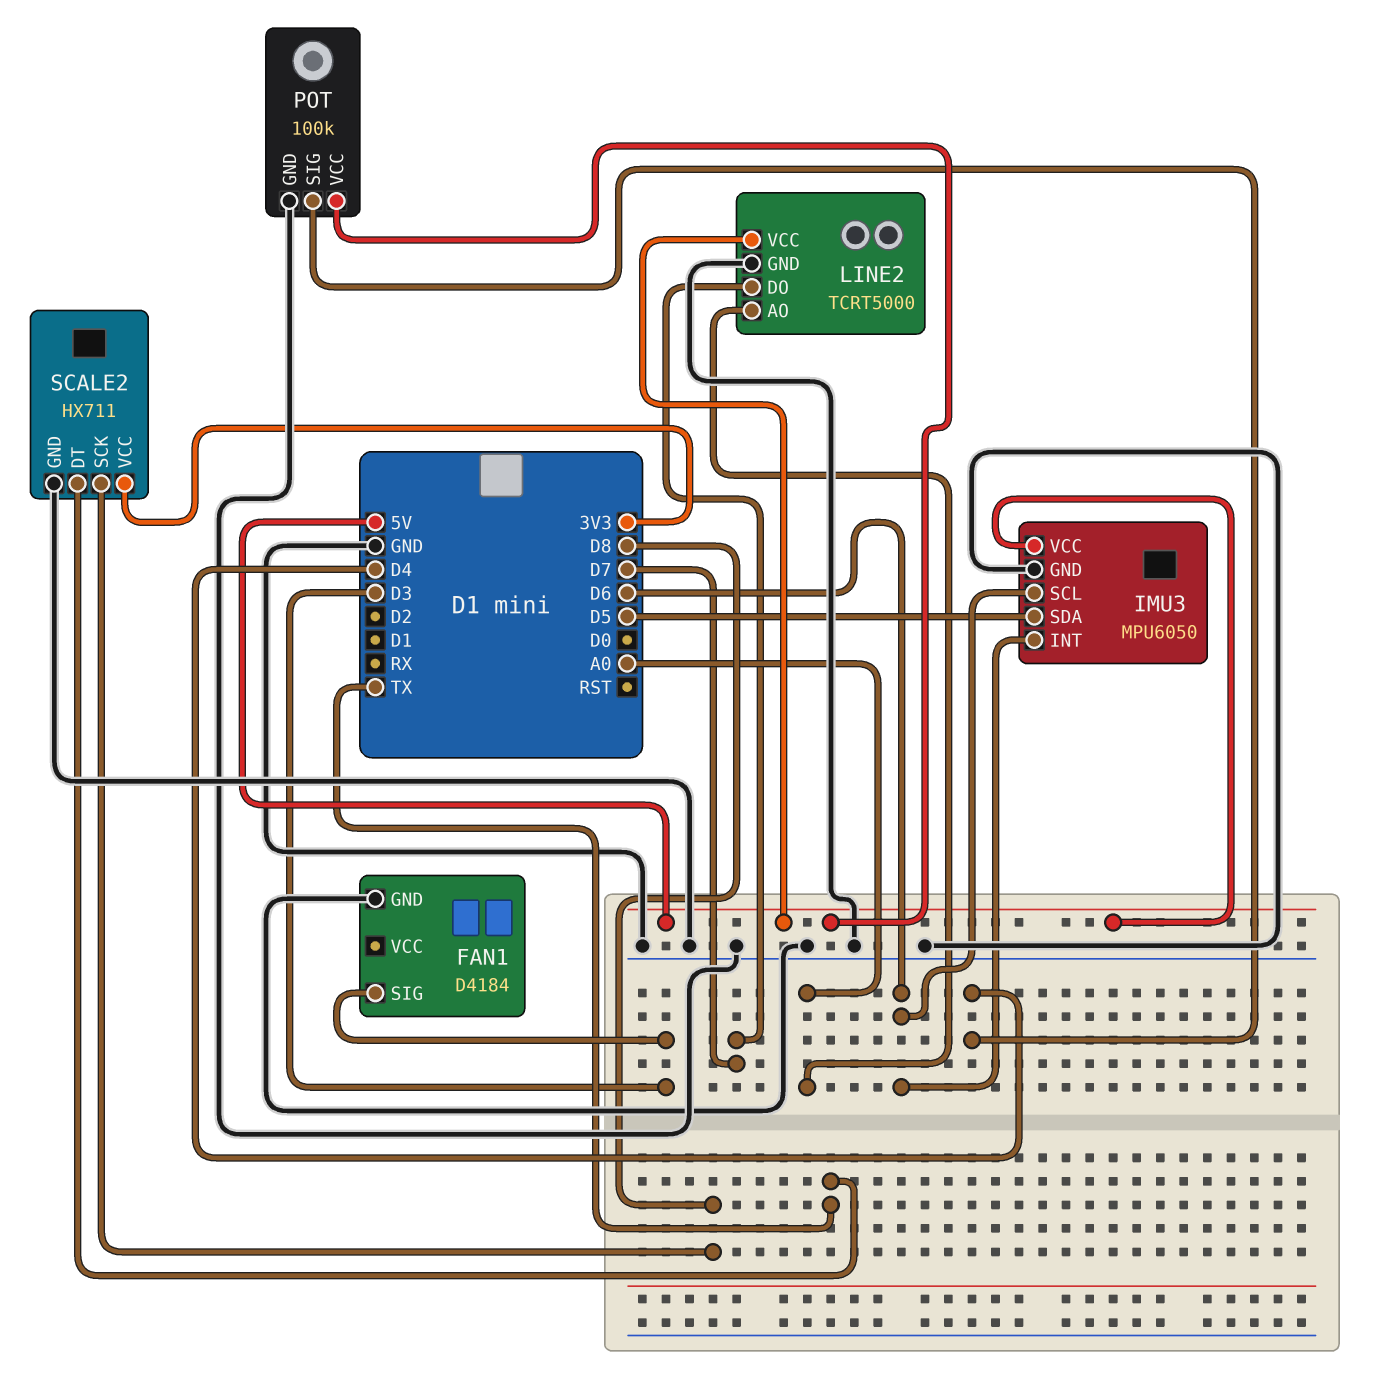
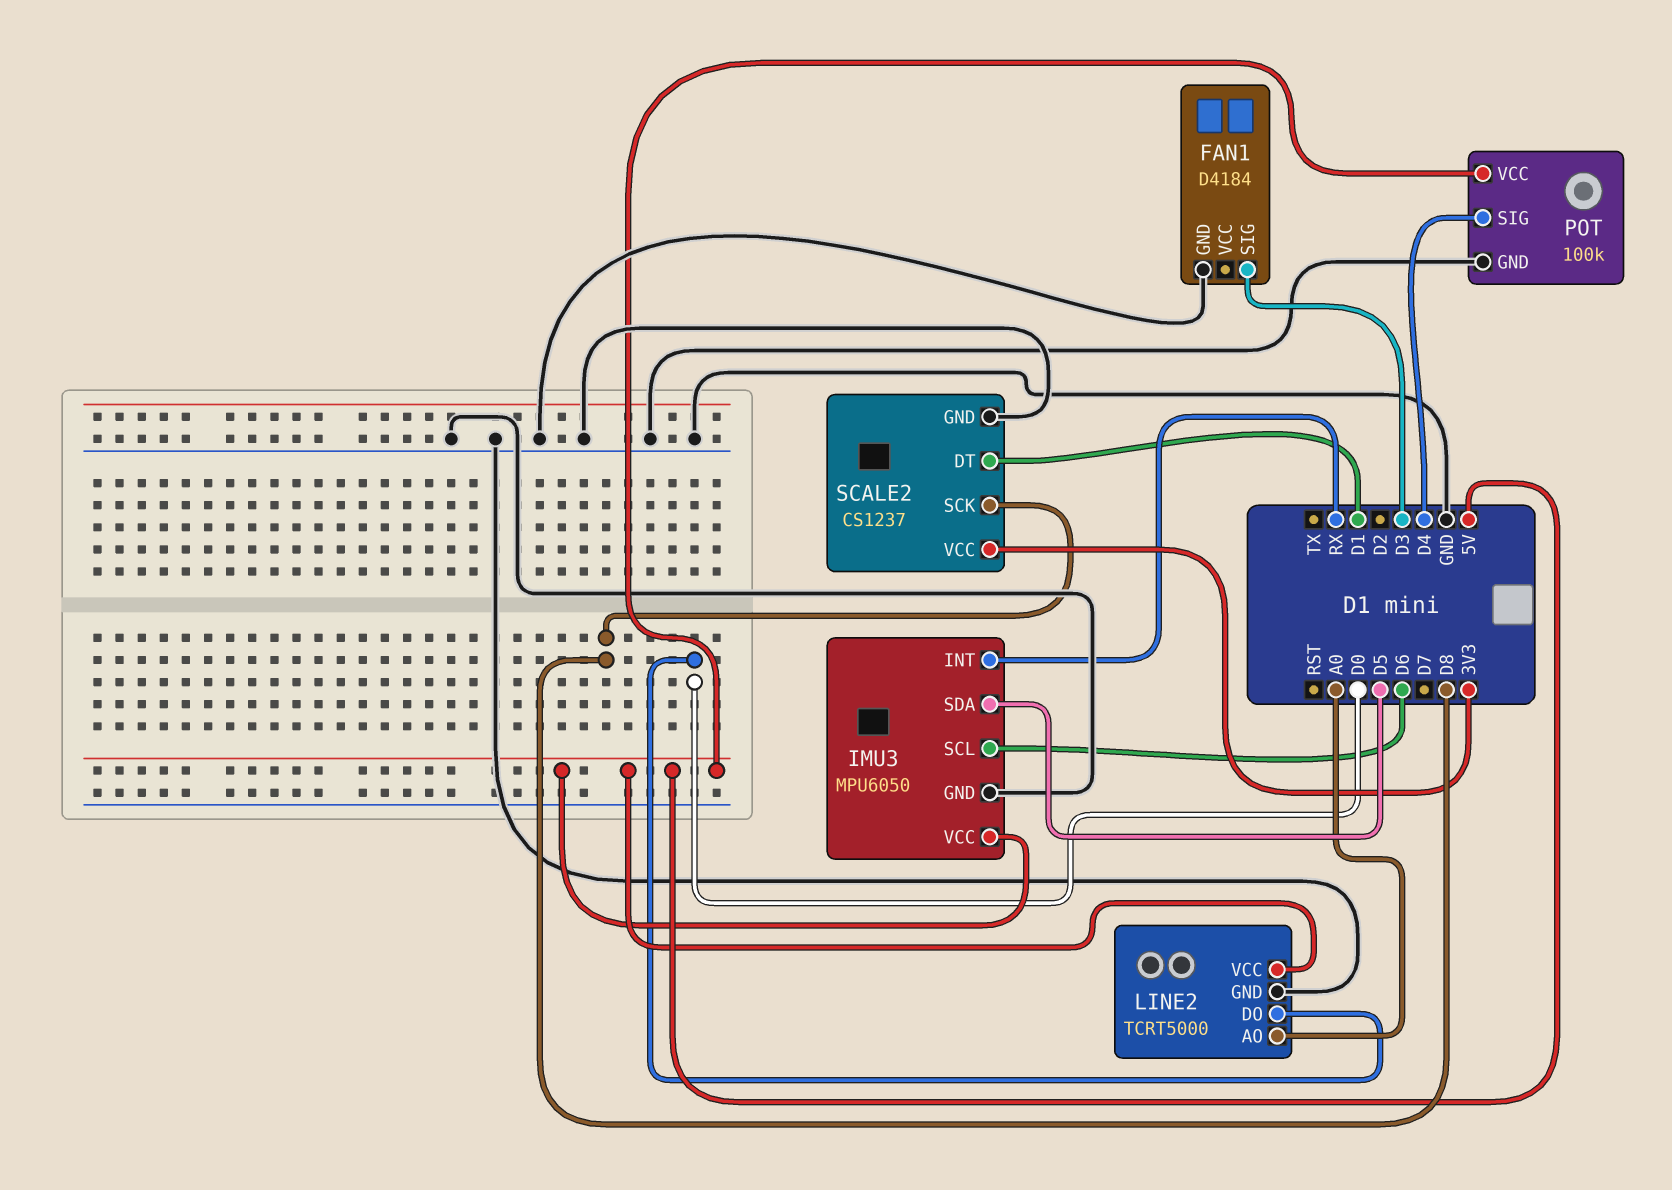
IMU3 pin INT: D6 -> RX
LINE2 pin DO: D7 -> D0
SCALE2: HX711 -> CS1237
SCALE2 pin DT: TX -> D1

